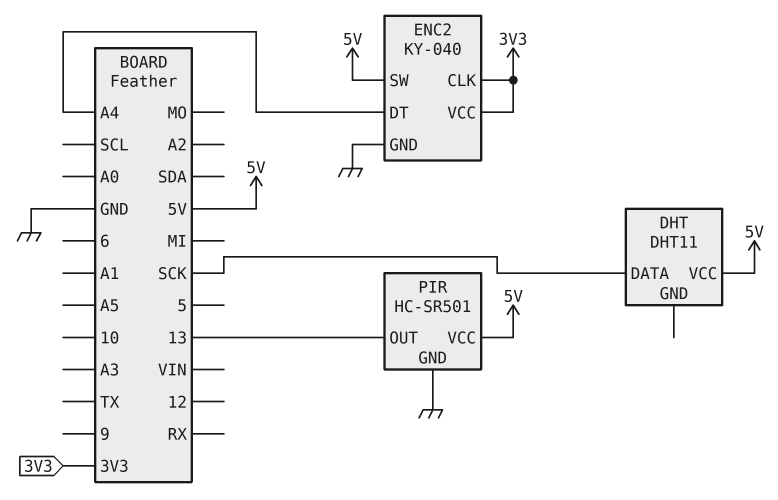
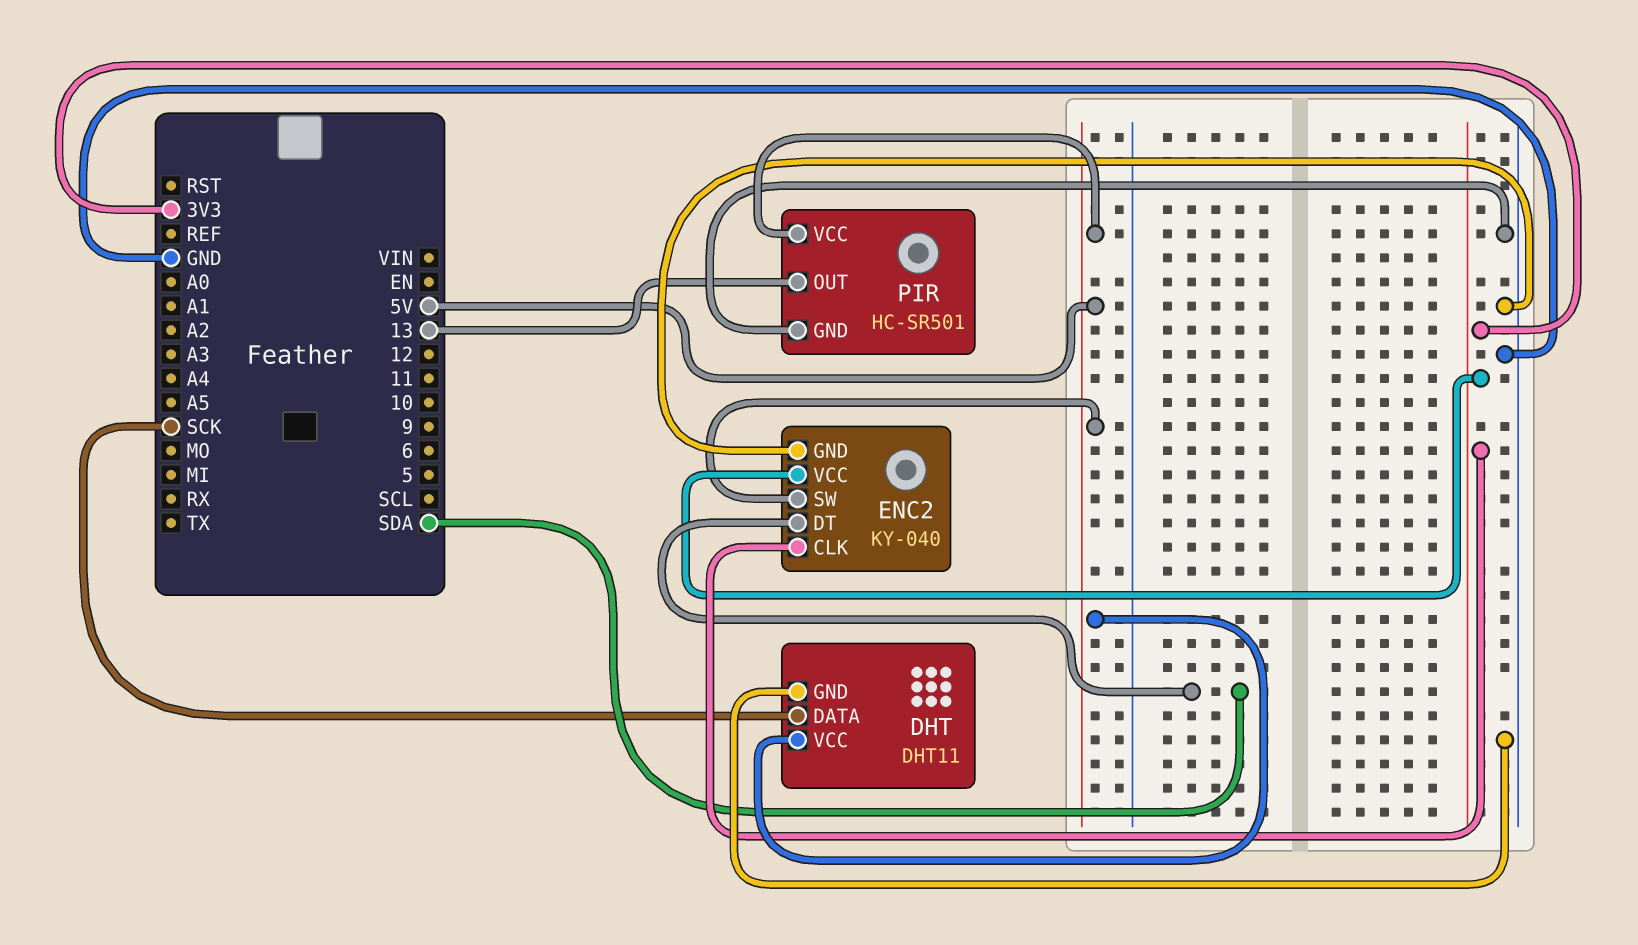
DHT pin GND: none -> GND
ENC2 pin DT: A4 -> SDA

